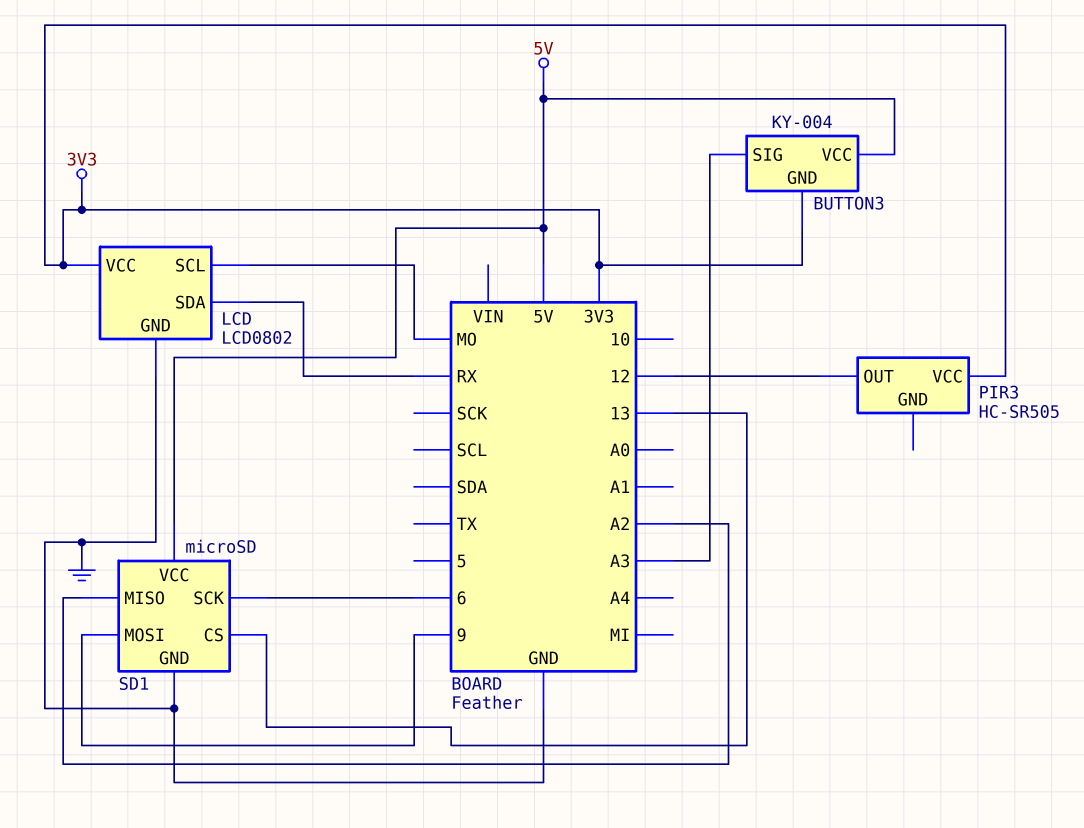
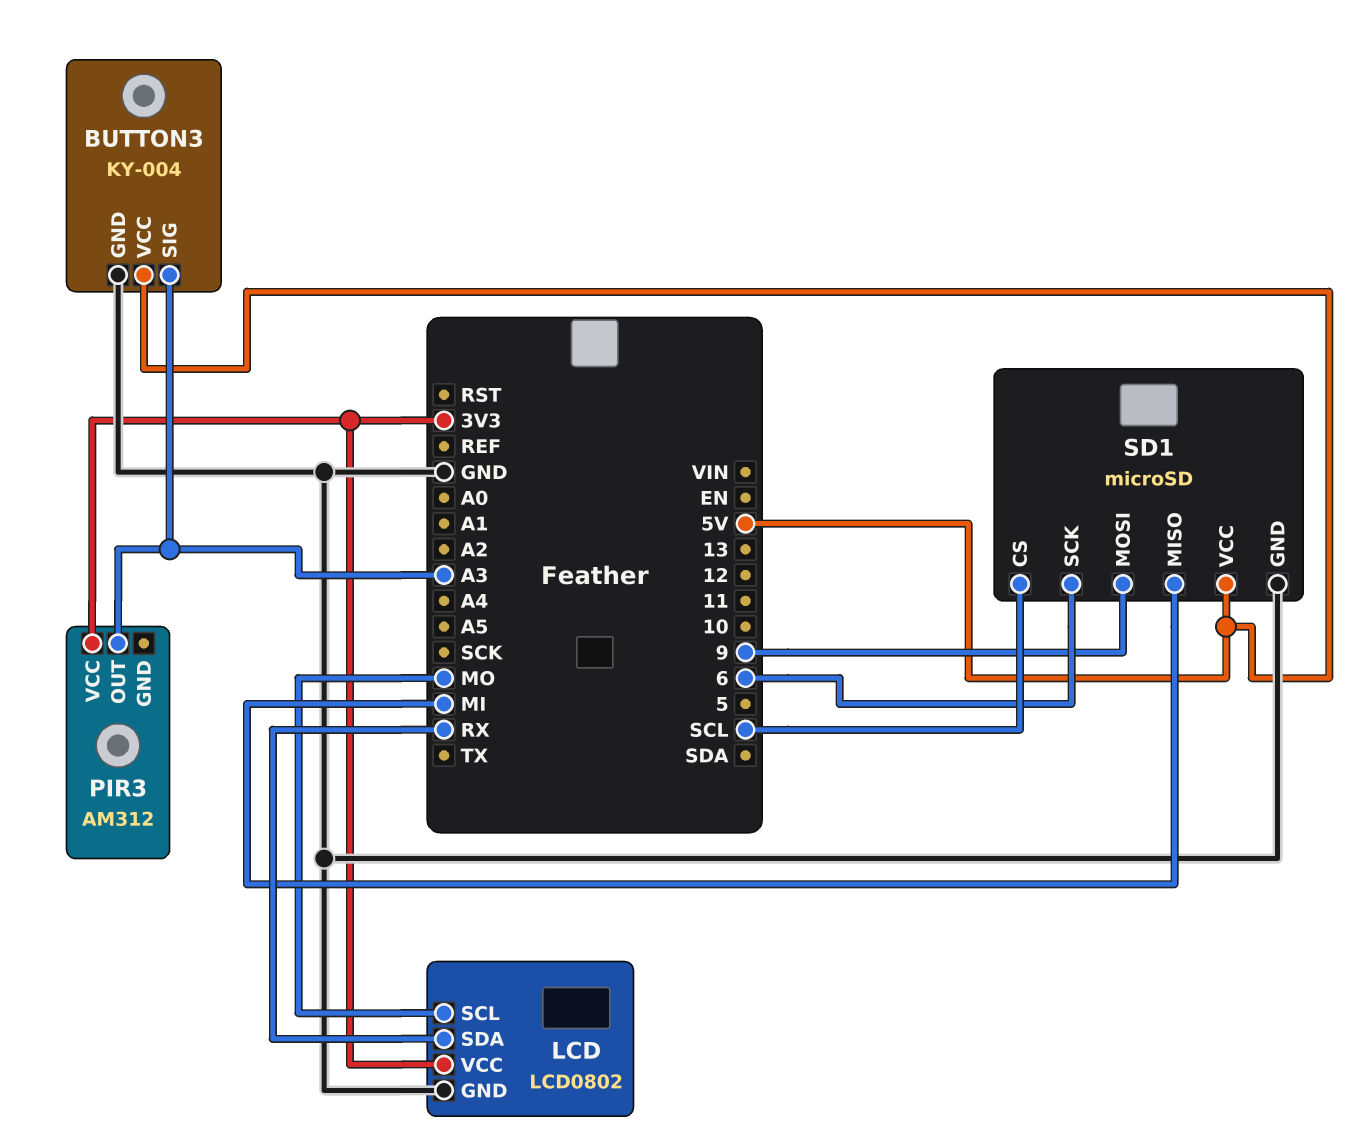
BUTTON3 pin GND: 3V3 -> GND
PIR3: HC-SR505 -> AM312
PIR3 pin OUT: 12 -> A3
SD1 pin CS: 13 -> SCL
SD1 pin MISO: A2 -> MI

